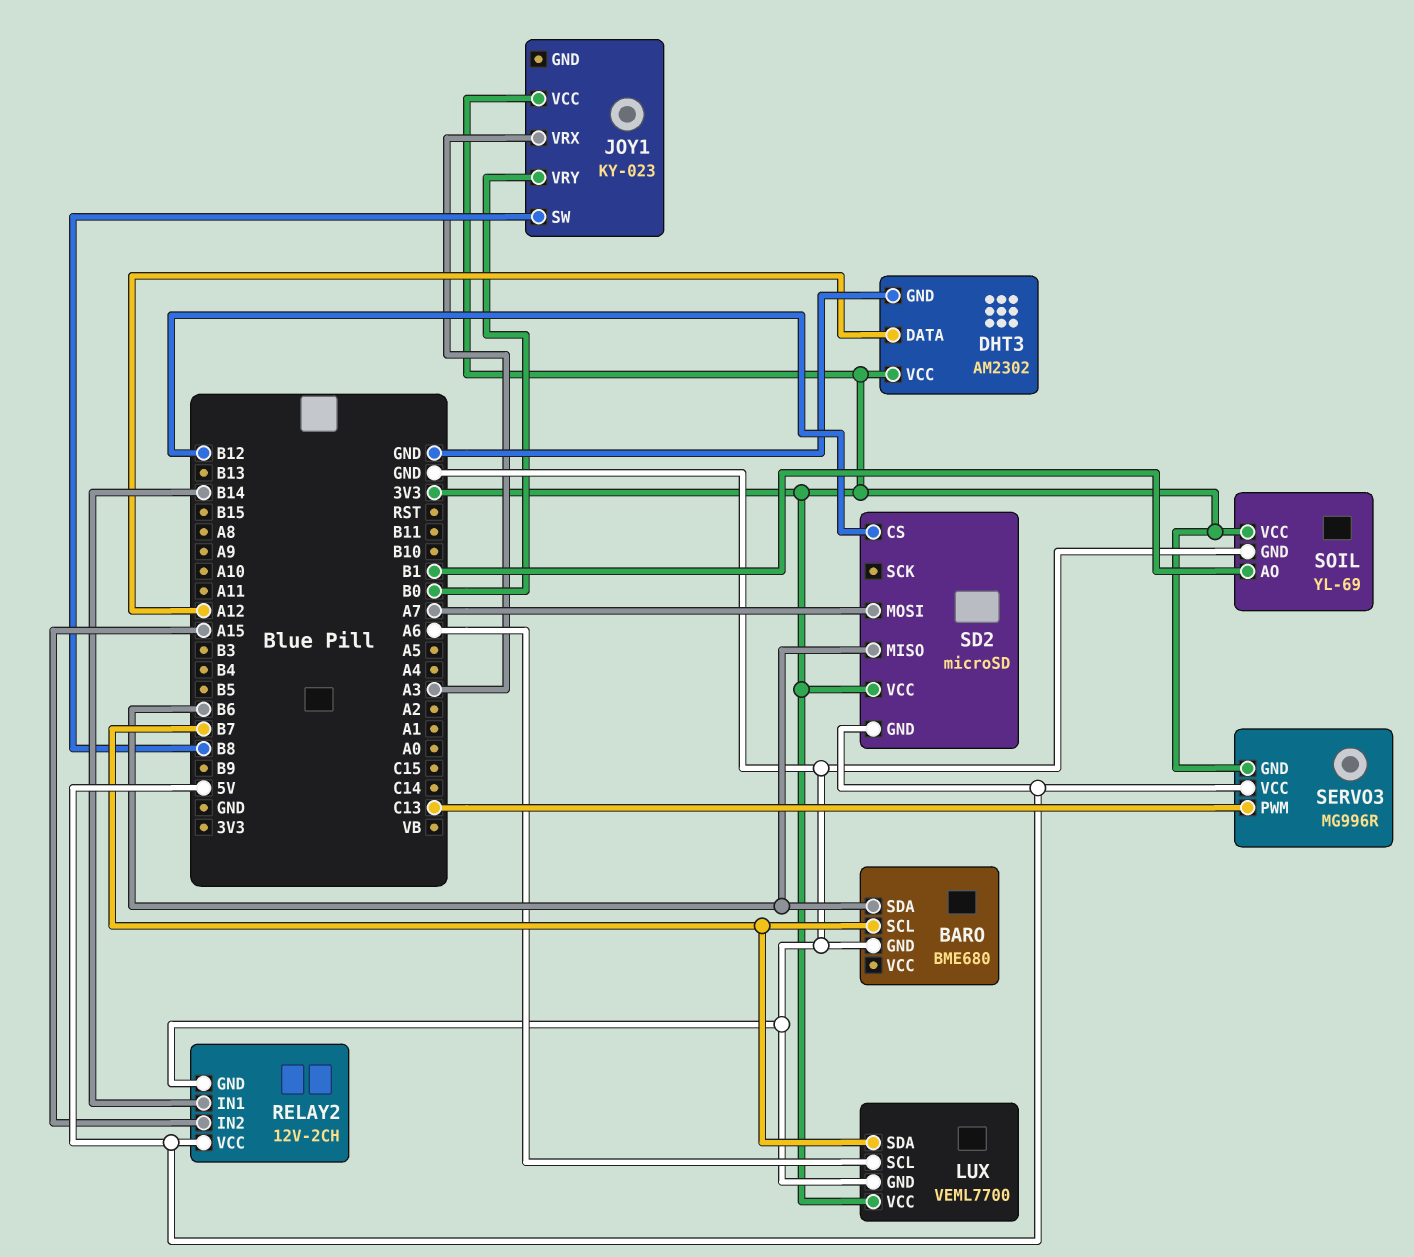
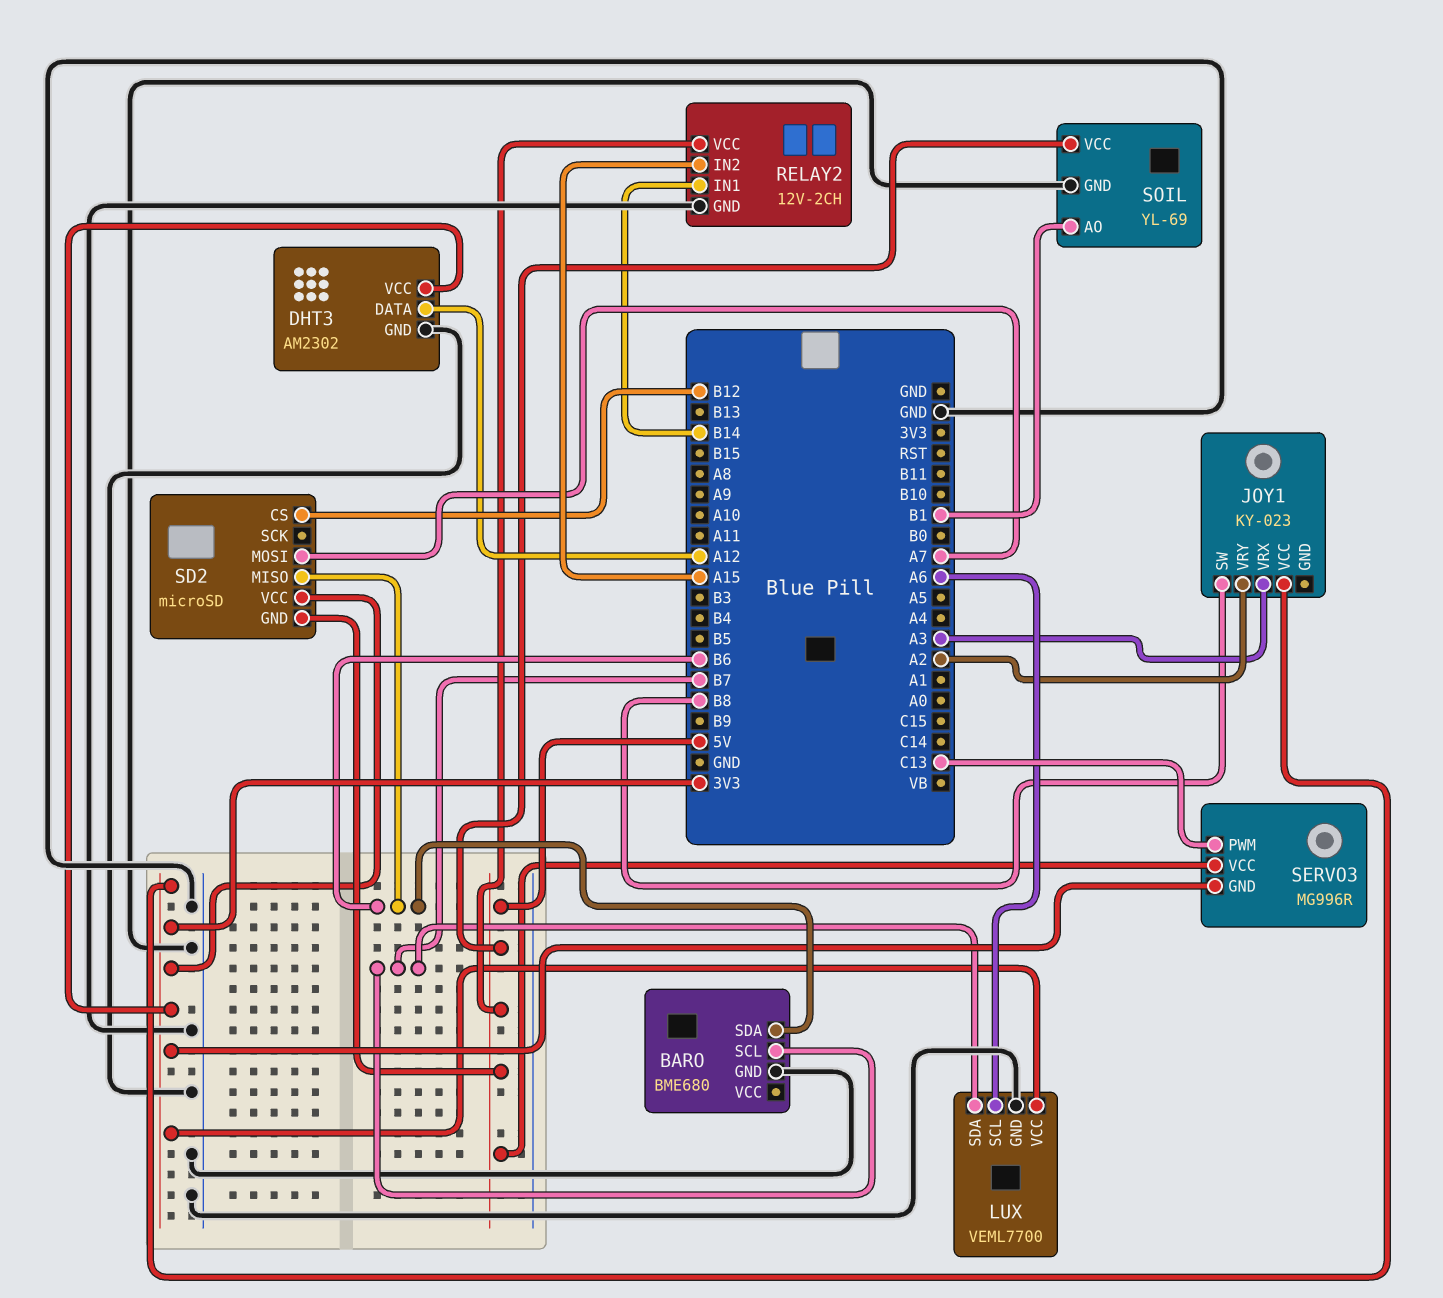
JOY1 pin VRY: B0 -> A2
SOIL pin VCC: 3V3 -> 5V

